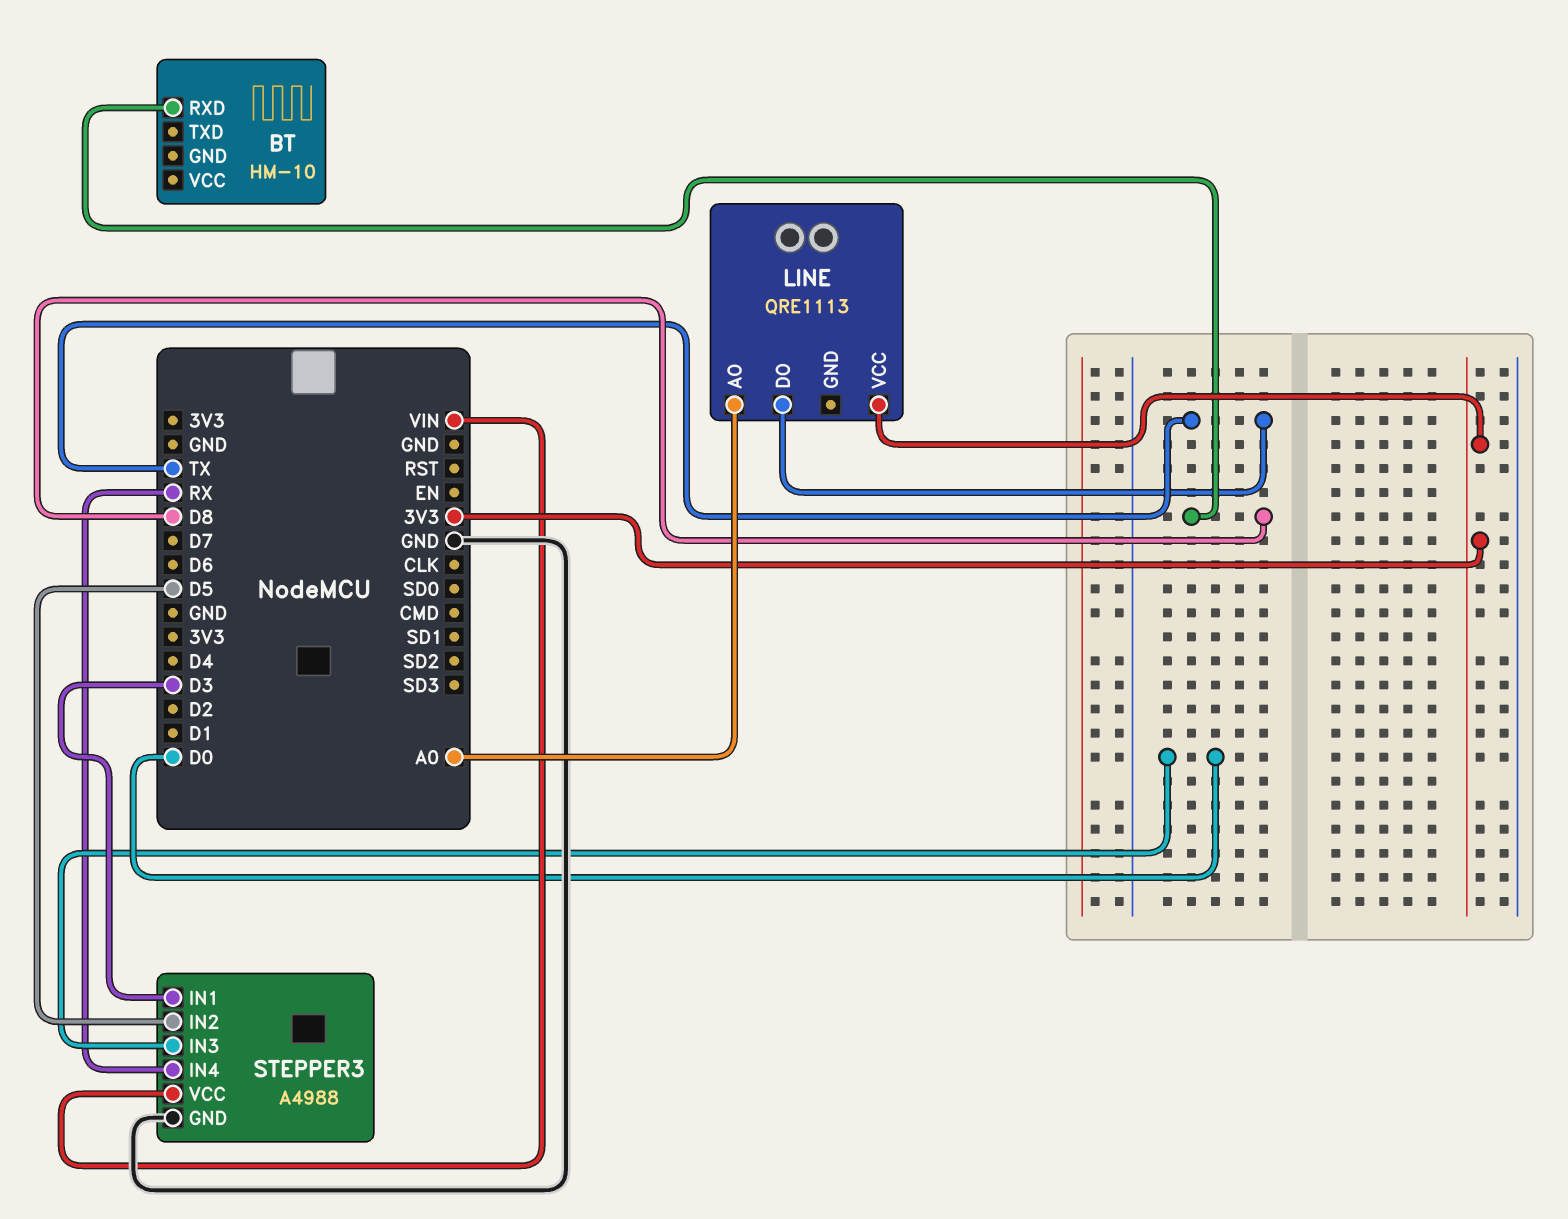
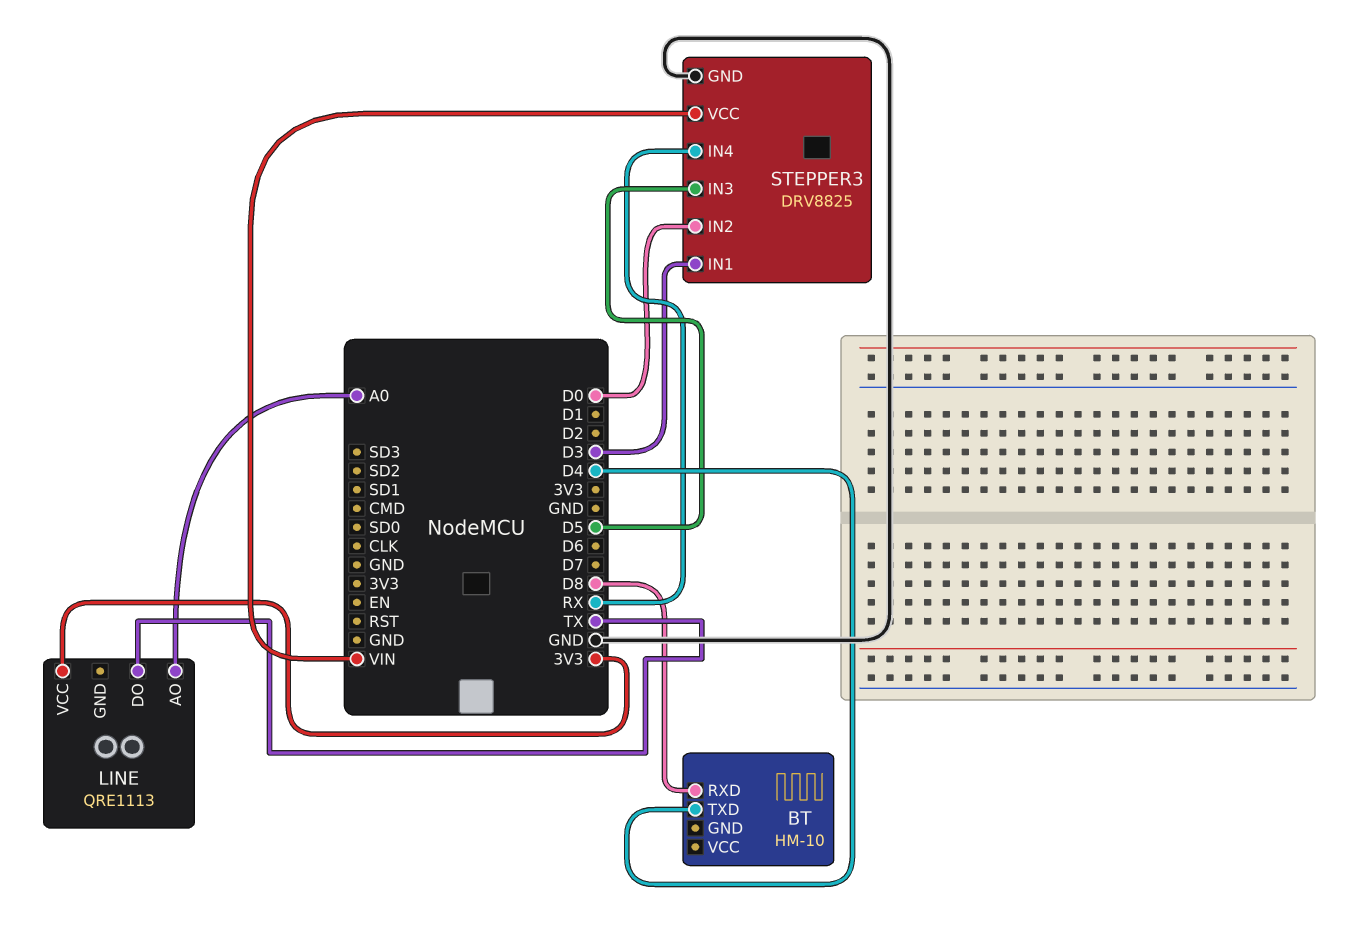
BT pin TXD: none -> D4
STEPPER3: A4988 -> DRV8825
STEPPER3 pin IN2: D5 -> D0
STEPPER3 pin IN3: D0 -> D5

